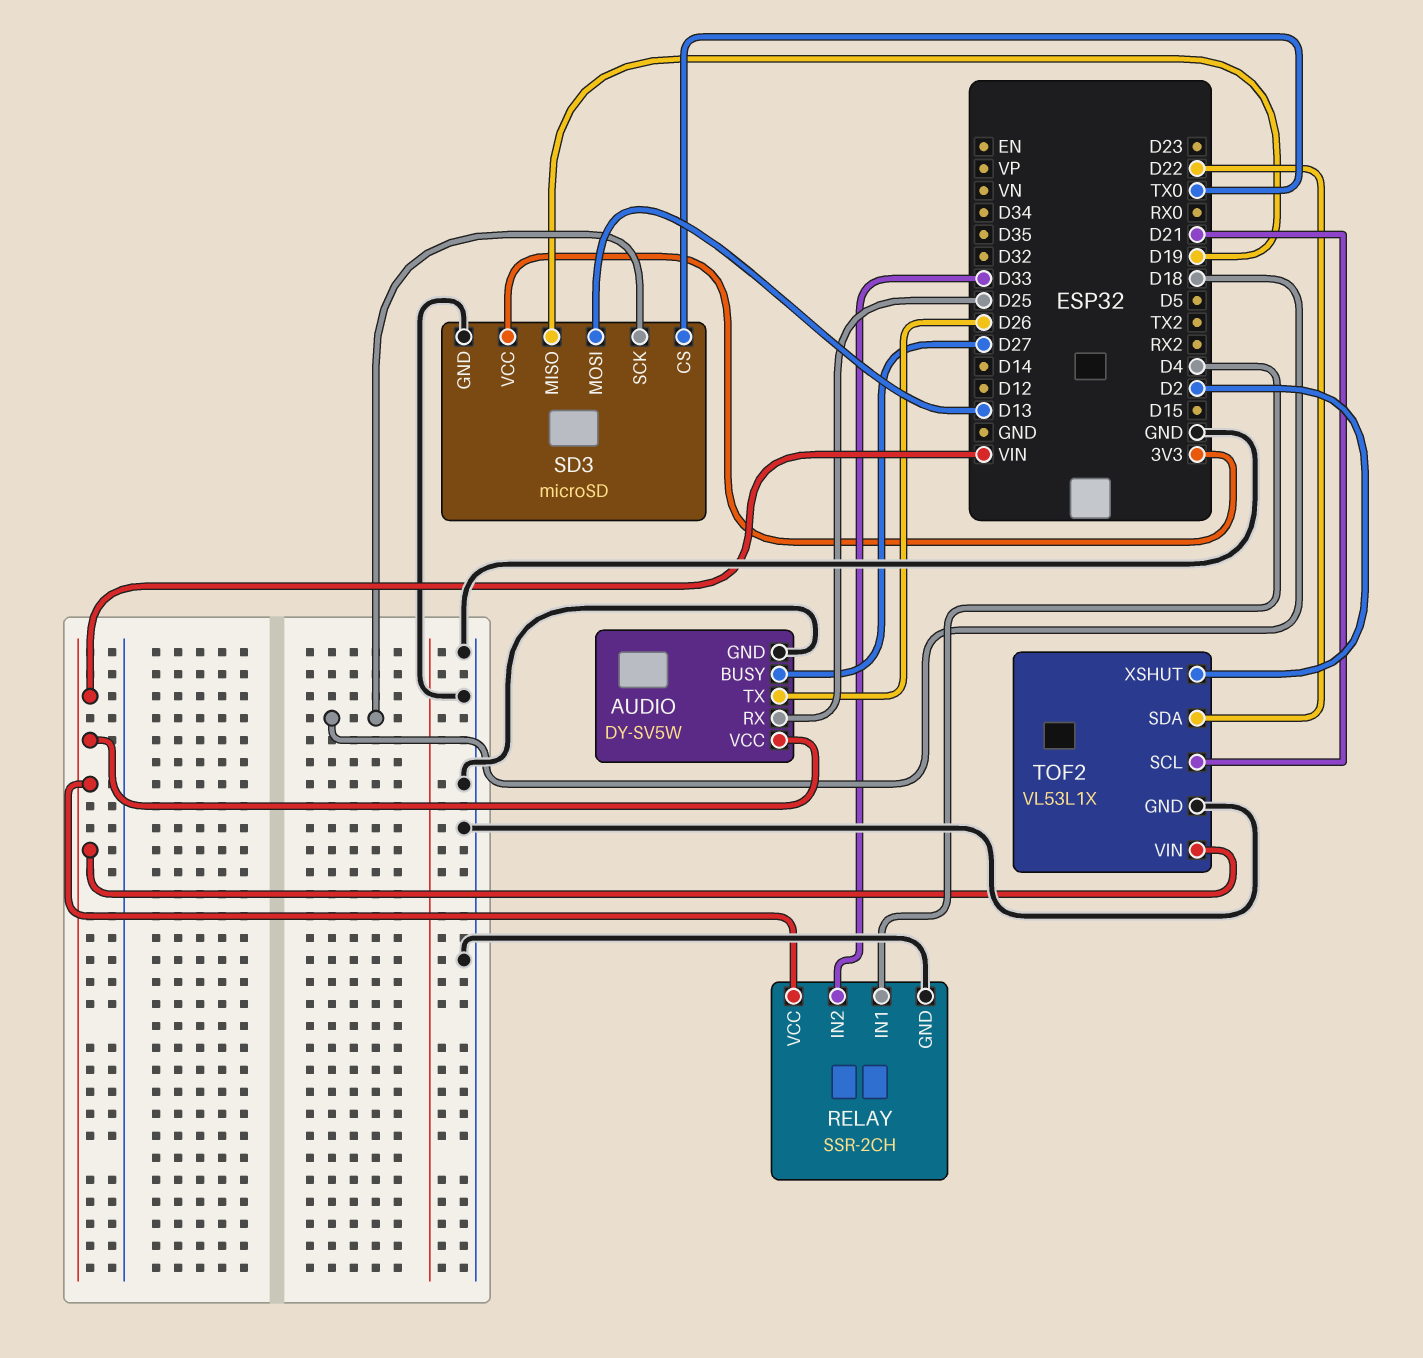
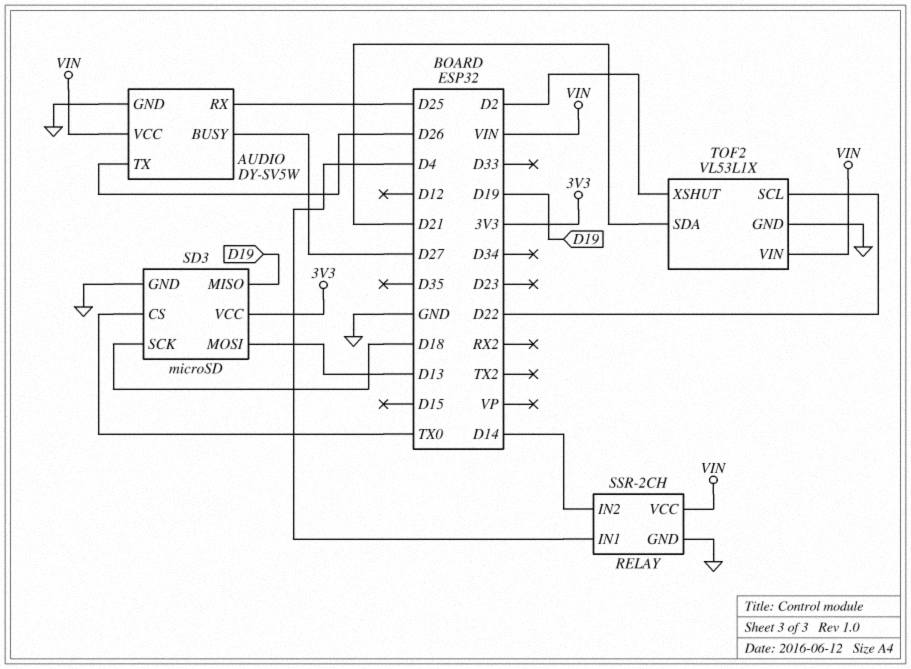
RELAY pin IN2: D33 -> D14
TOF2 pin SCL: D21 -> D22
TOF2 pin SDA: D22 -> D21

